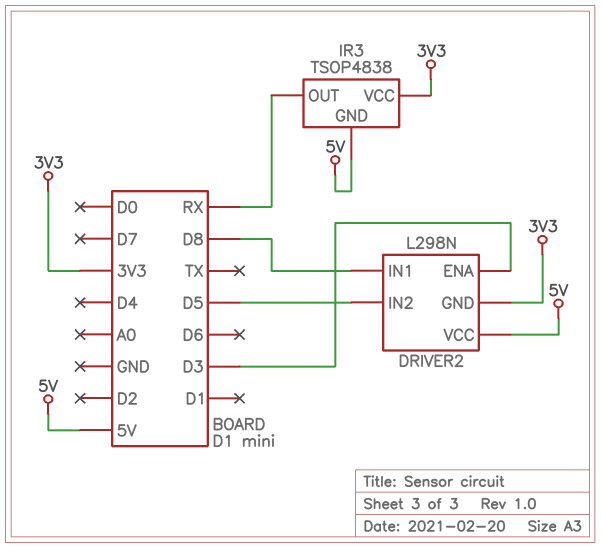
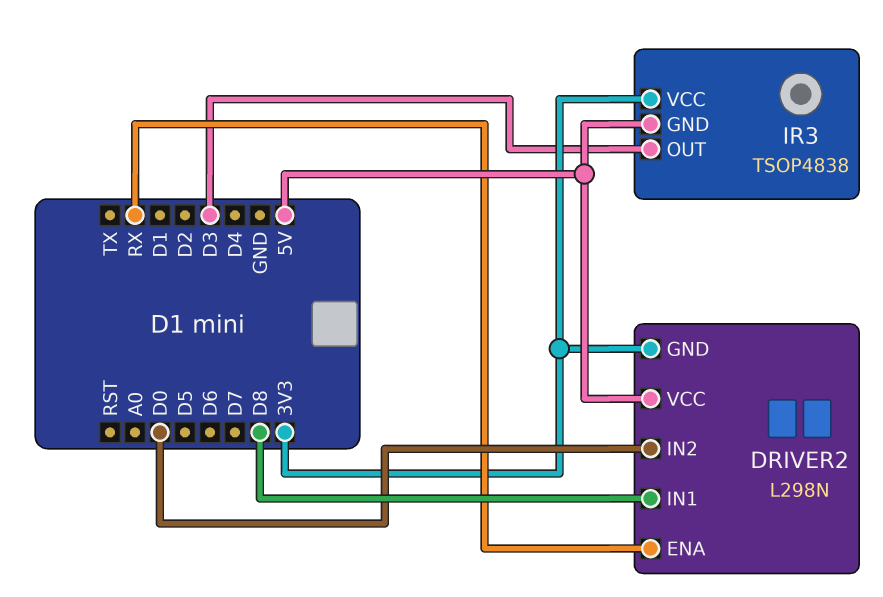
DRIVER2 pin ENA: D3 -> RX
DRIVER2 pin IN2: D5 -> D0
IR3 pin OUT: RX -> D3

